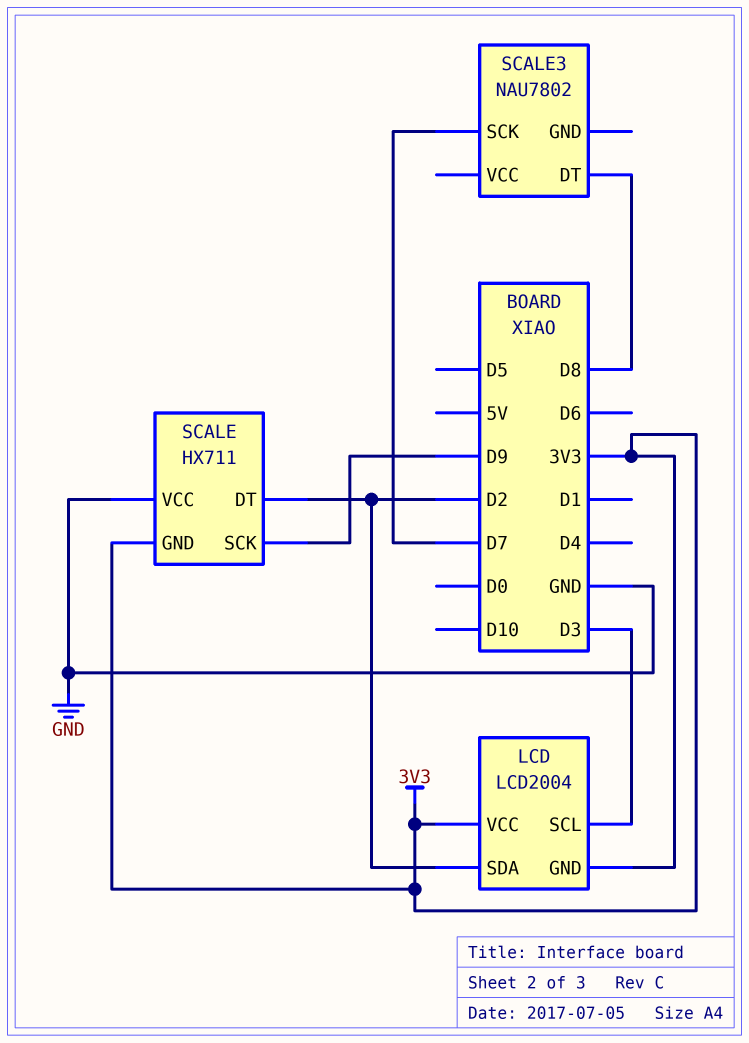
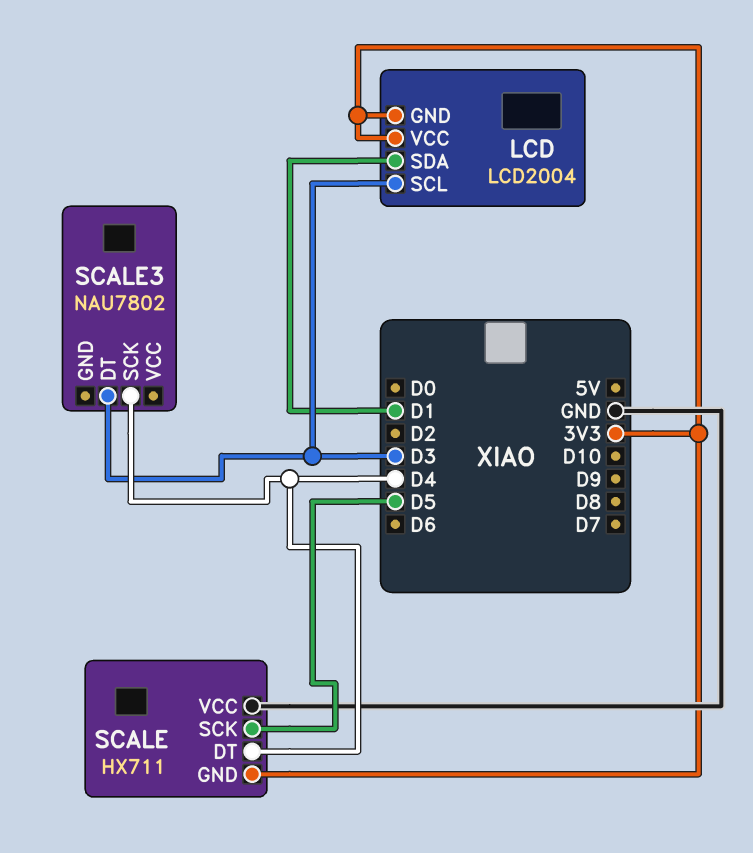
LCD pin SDA: D2 -> D1
SCALE pin DT: D2 -> D4
SCALE pin SCK: D9 -> D5
SCALE3 pin DT: D8 -> D3
SCALE3 pin SCK: D7 -> D4

